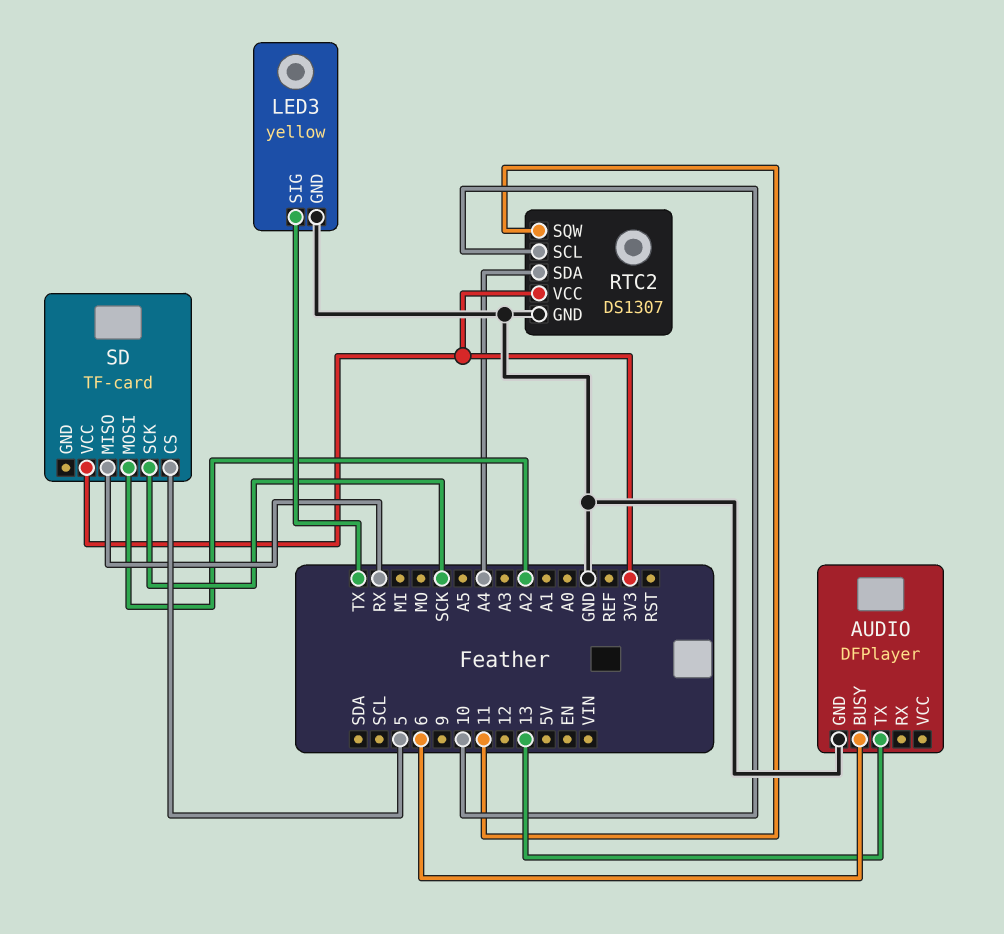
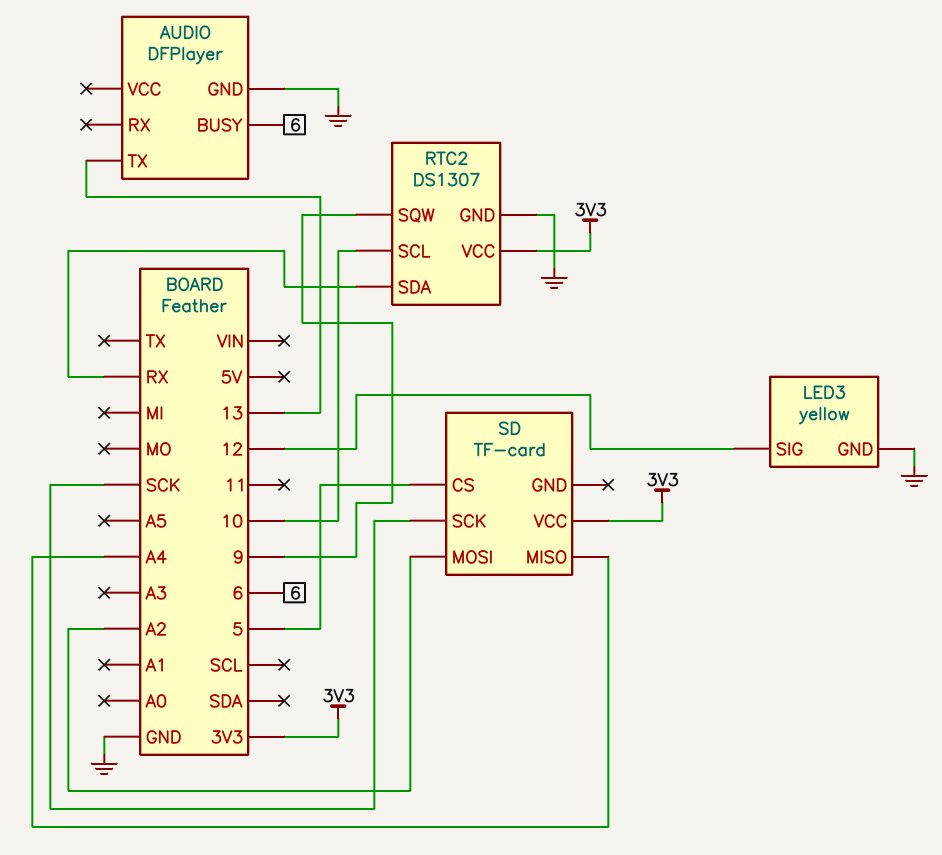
LED3 pin SIG: TX -> 12
RTC2 pin SDA: A4 -> RX
RTC2 pin SQW: 11 -> 9
SD pin MISO: RX -> A4

